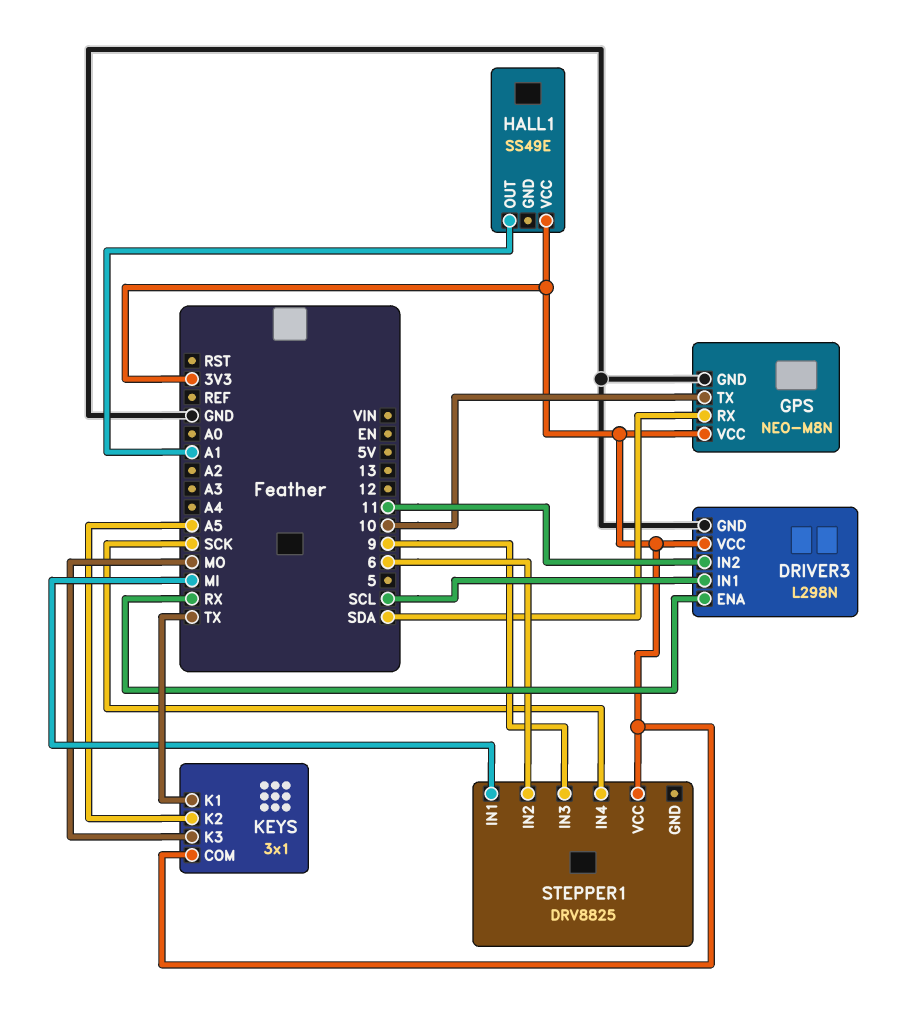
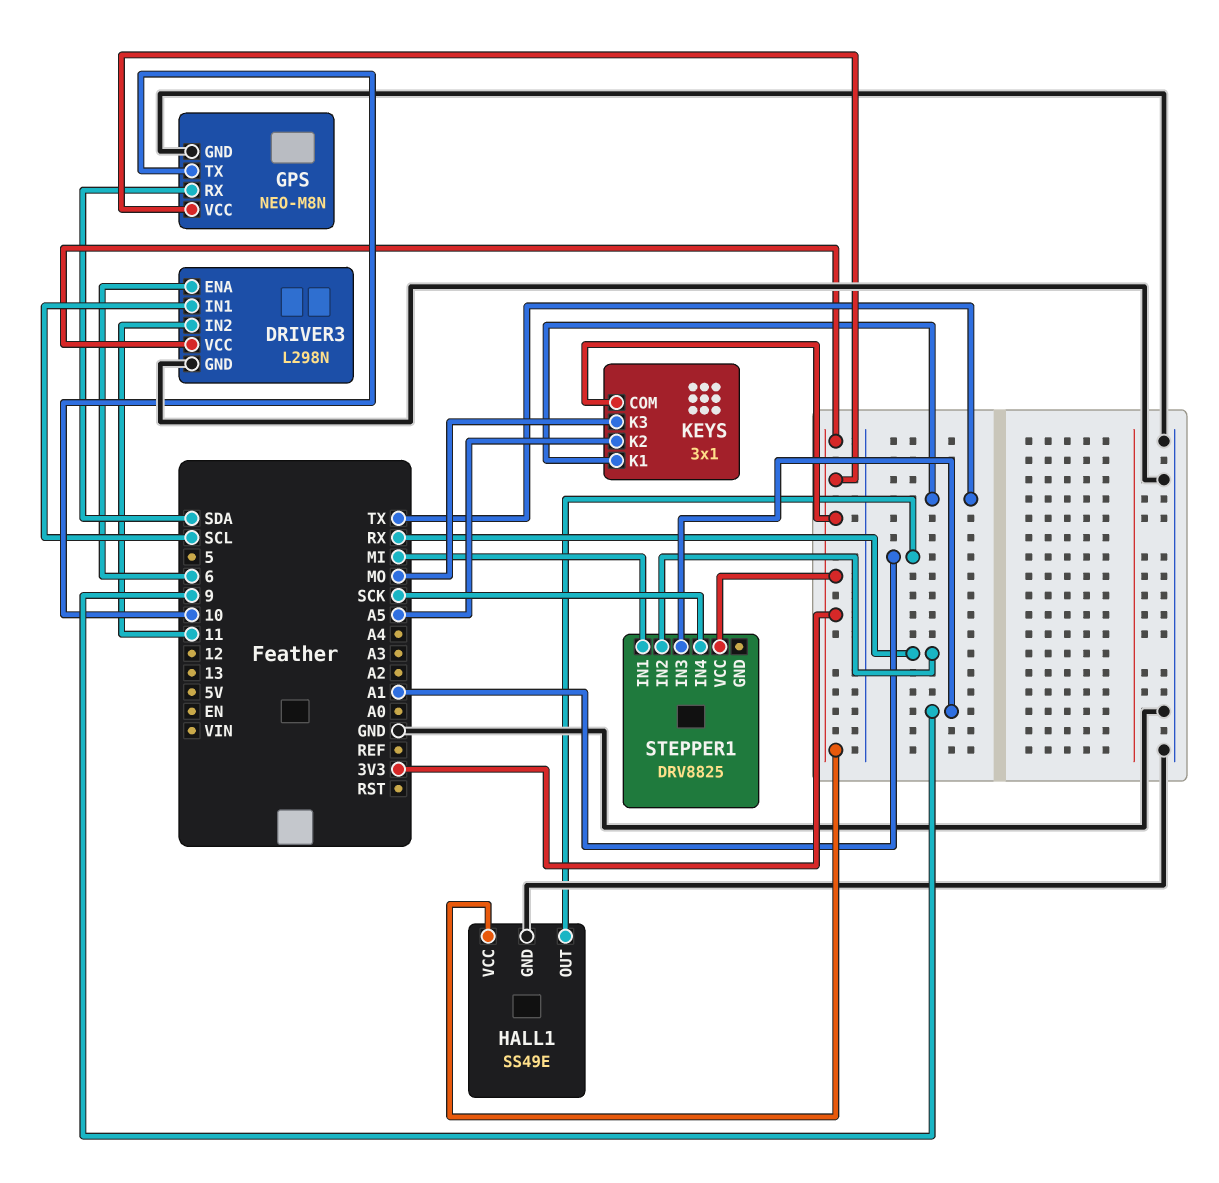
DRIVER3 pin ENA: RX -> 6
HALL1 pin GND: none -> GND
STEPPER1 pin IN2: 6 -> RX

